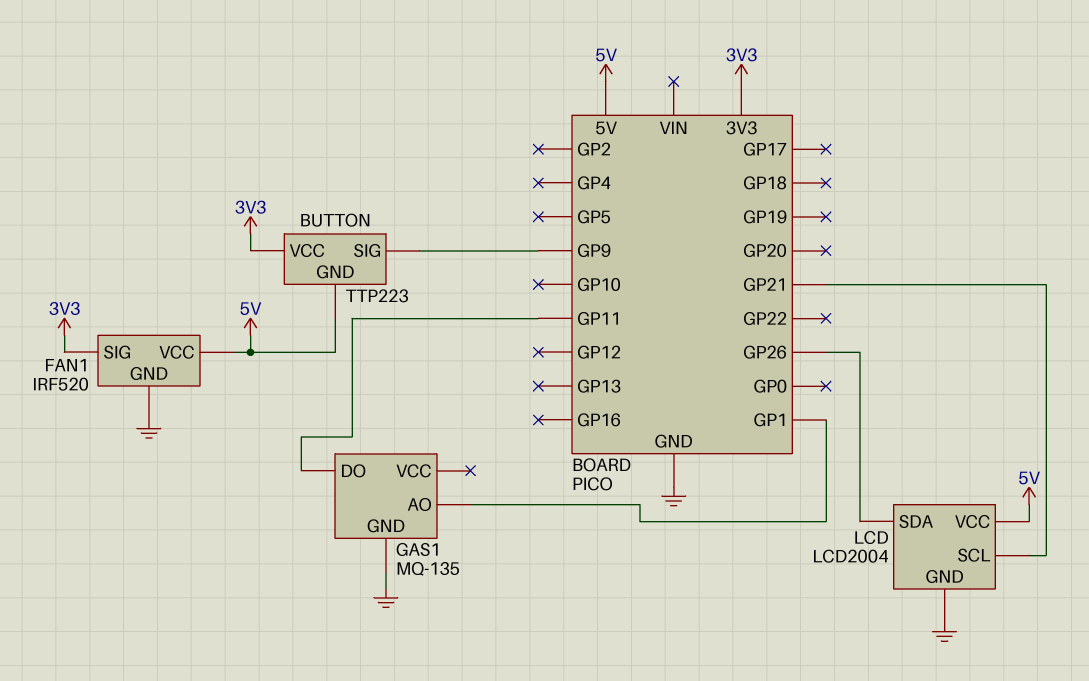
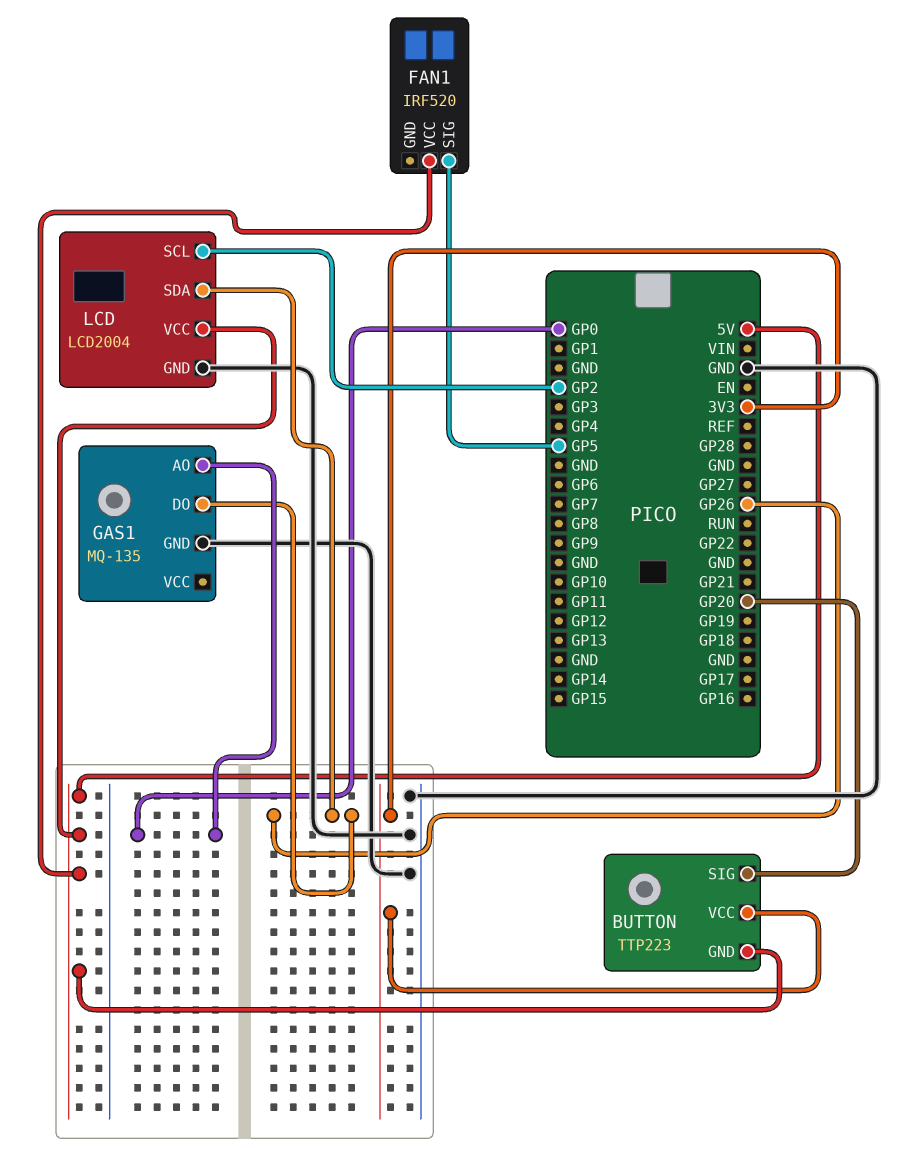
BUTTON pin SIG: GP9 -> GP20
FAN1 pin GND: GND -> none
FAN1 pin SIG: 3V3 -> GP5
GAS1 pin AO: GP1 -> GP0
GAS1 pin DO: GP11 -> GP26
LCD pin SCL: GP21 -> GP2

